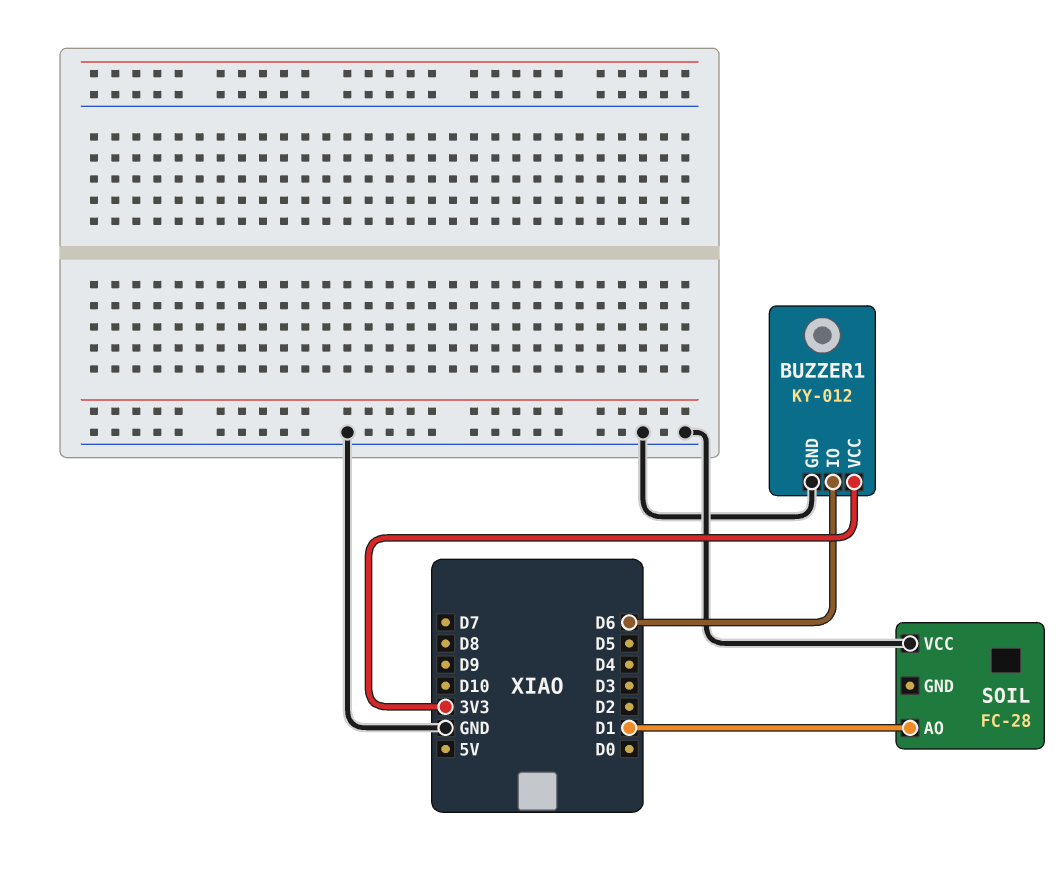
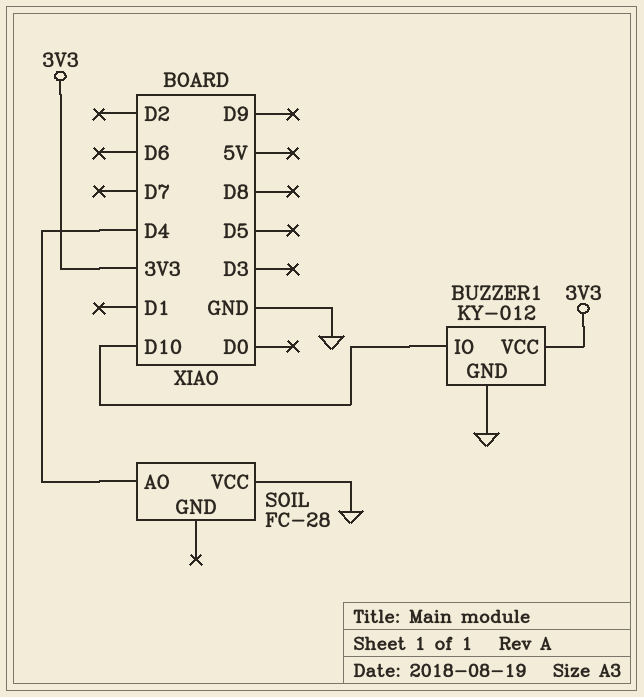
BUZZER1 pin IO: D6 -> D10
SOIL pin AO: D1 -> D4

